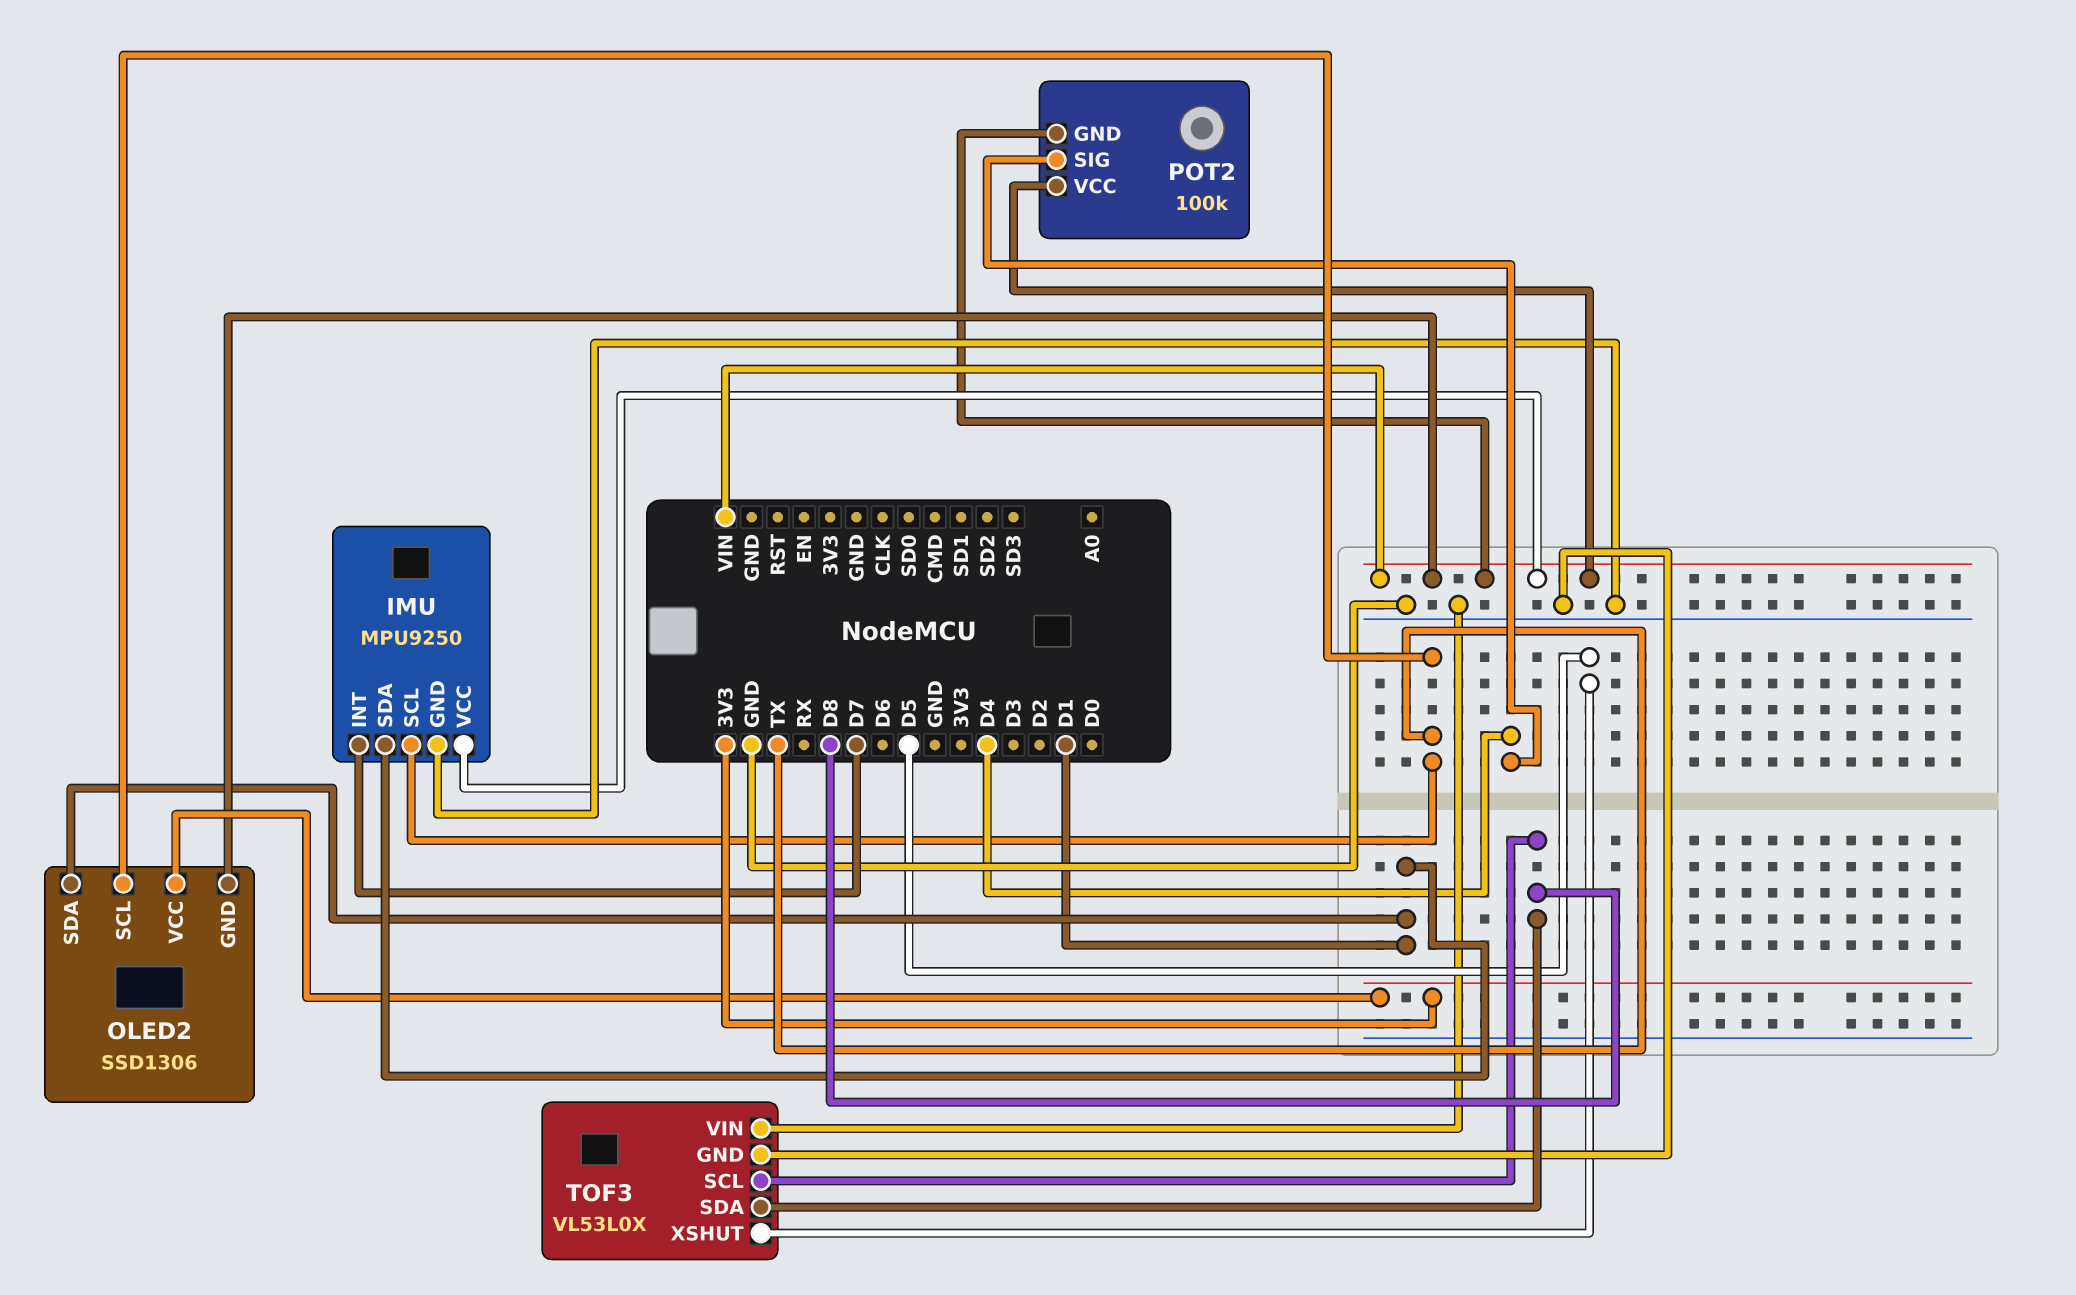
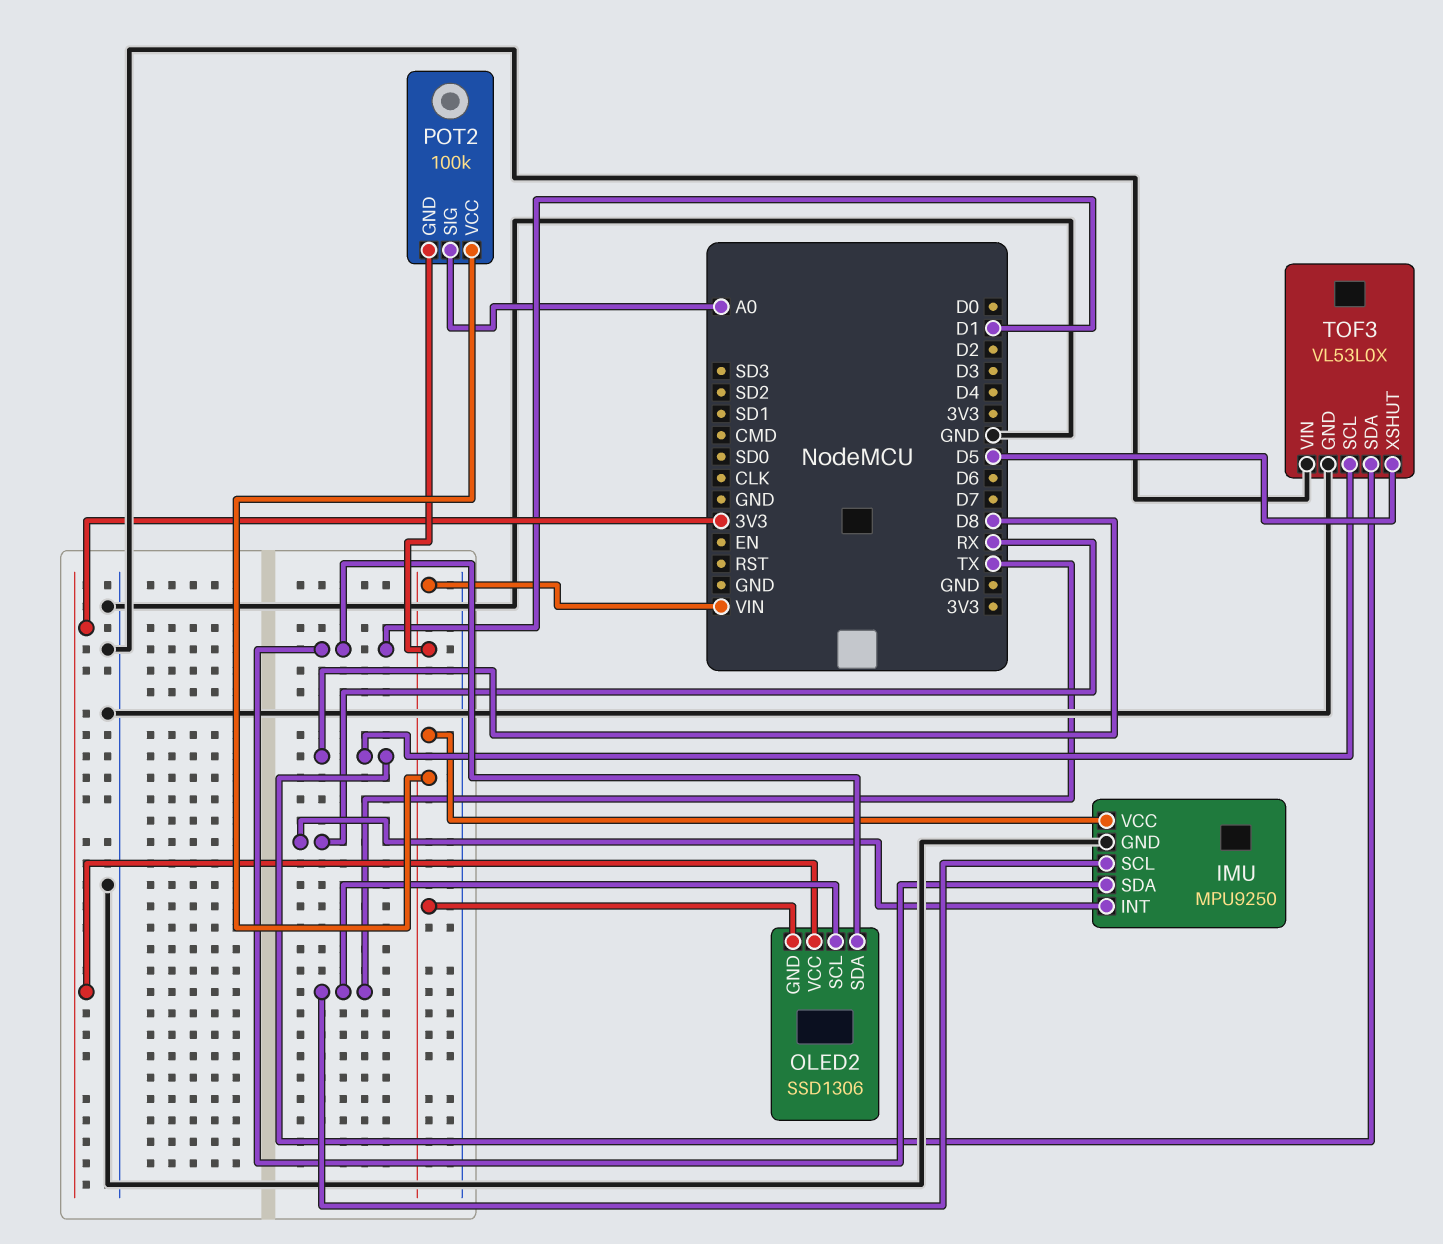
IMU pin INT: D7 -> RX
POT2 pin SIG: D4 -> A0

